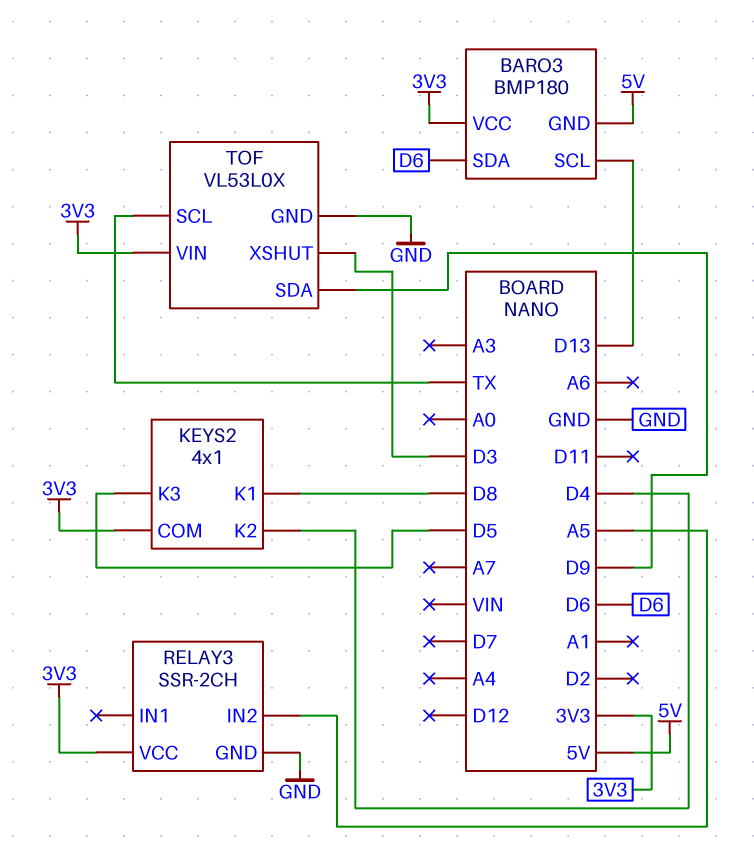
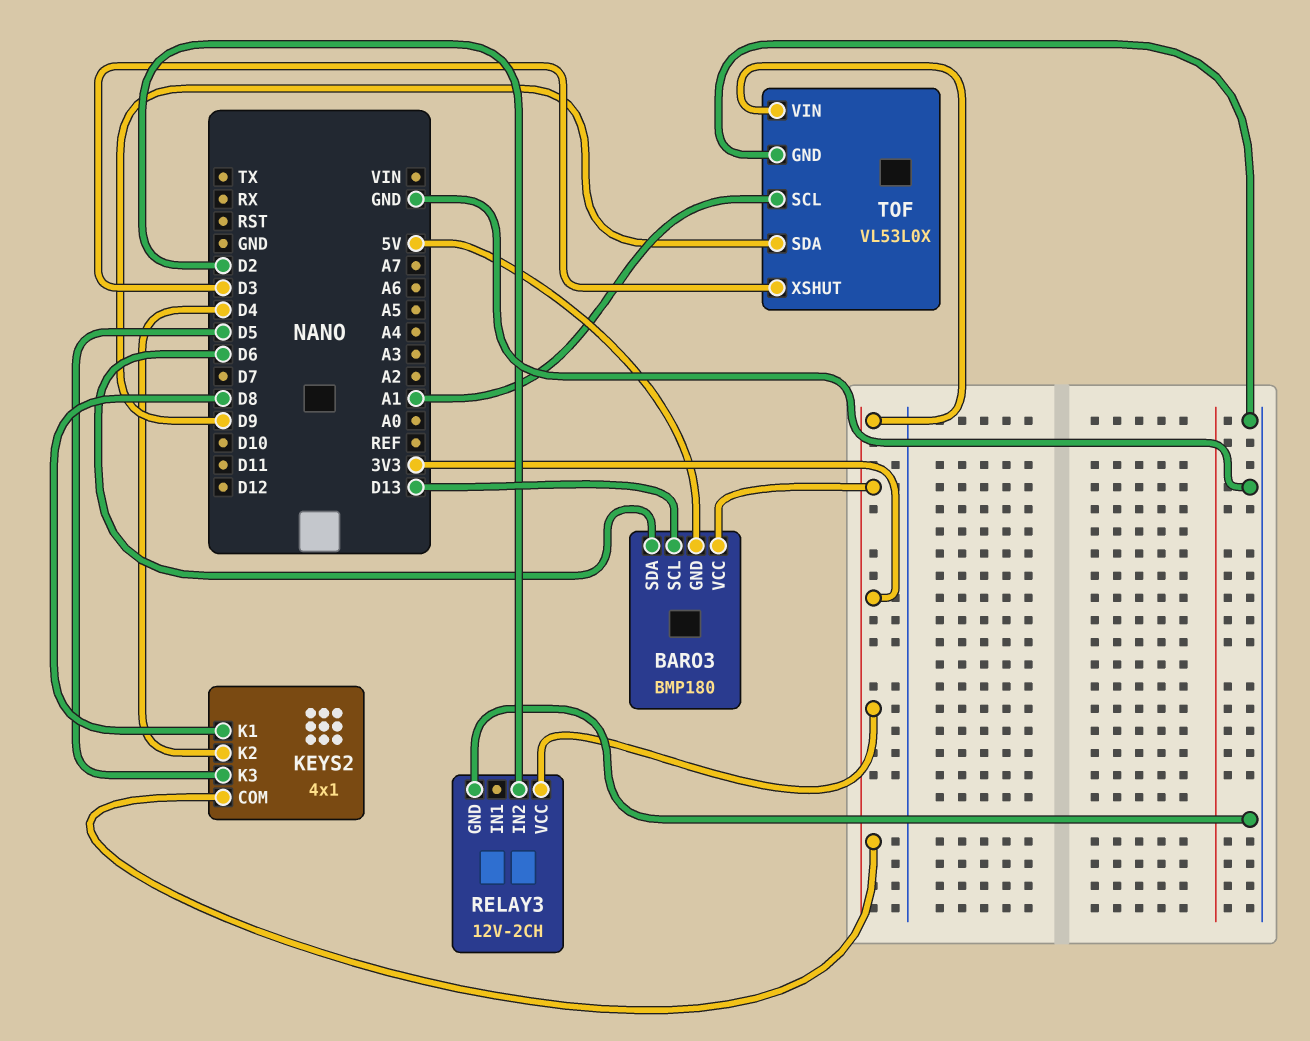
RELAY3: SSR-2CH -> 12V-2CH
RELAY3 pin IN2: A5 -> D2
TOF pin SCL: TX -> A1

